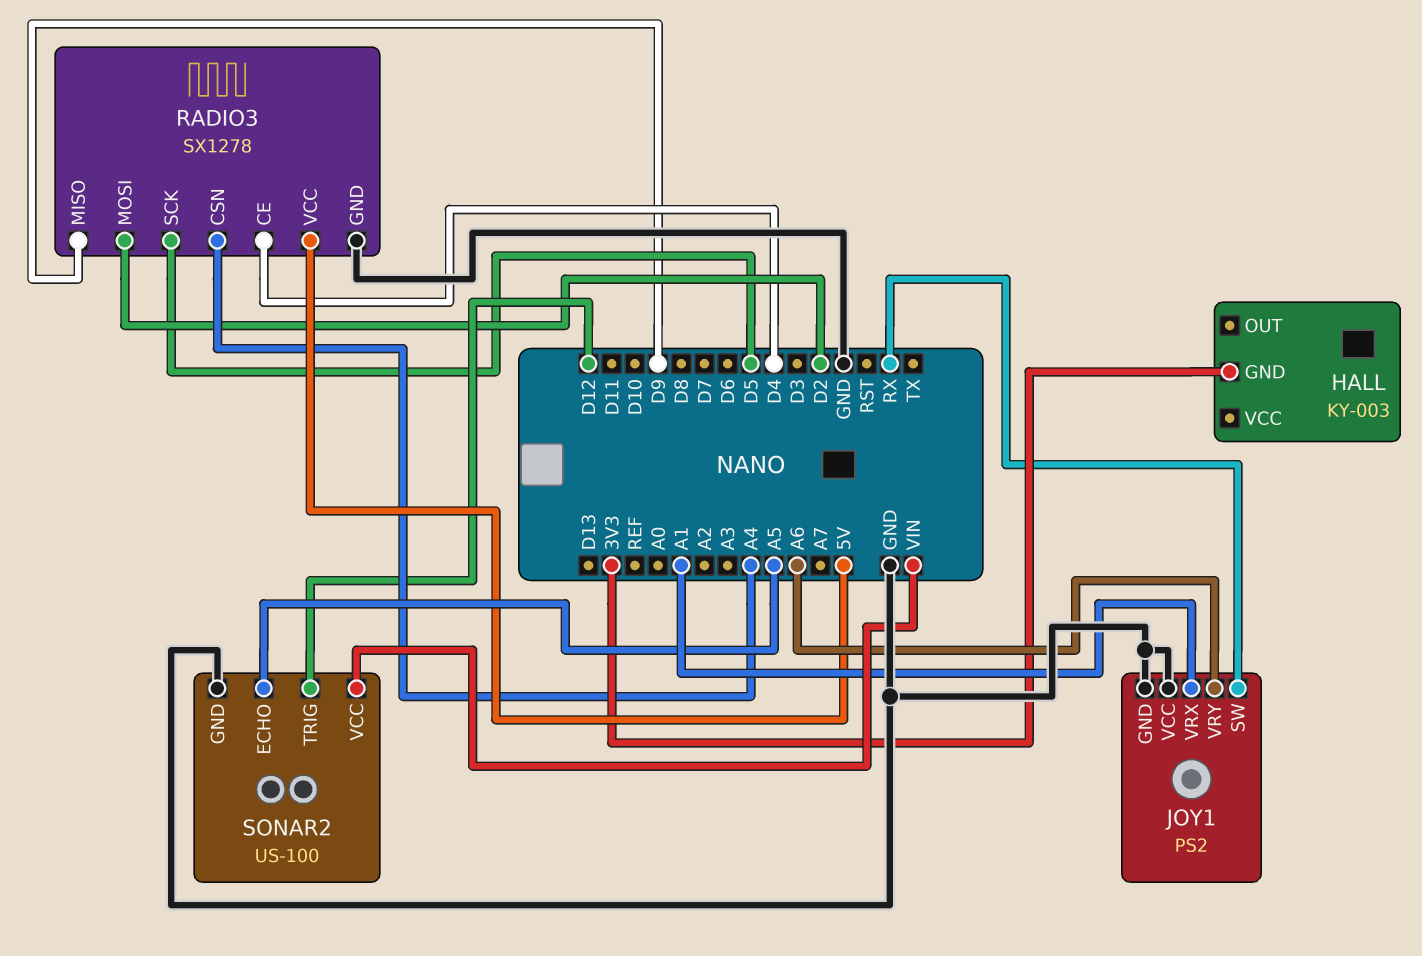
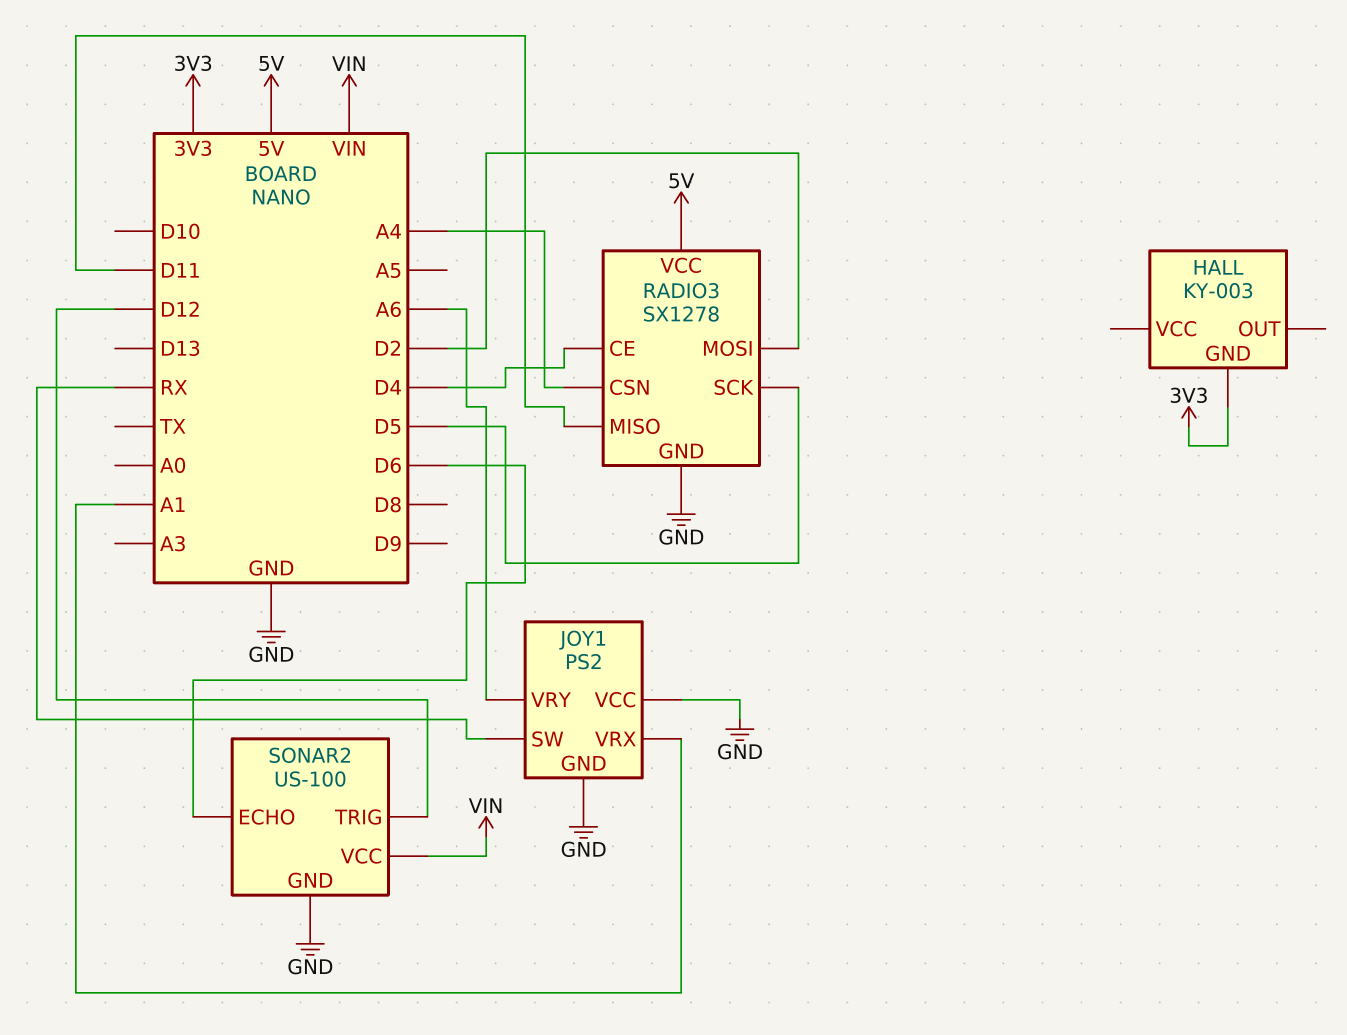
RADIO3 pin MISO: D9 -> D11
SONAR2 pin ECHO: A5 -> D6

